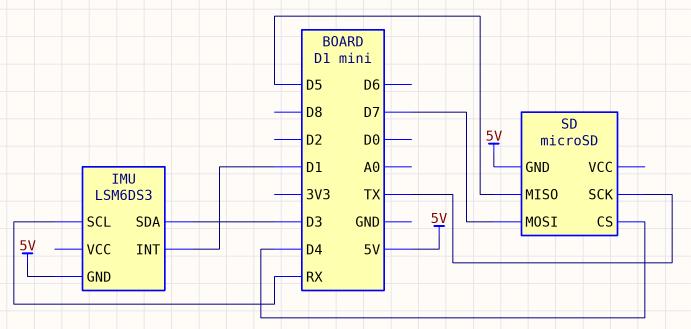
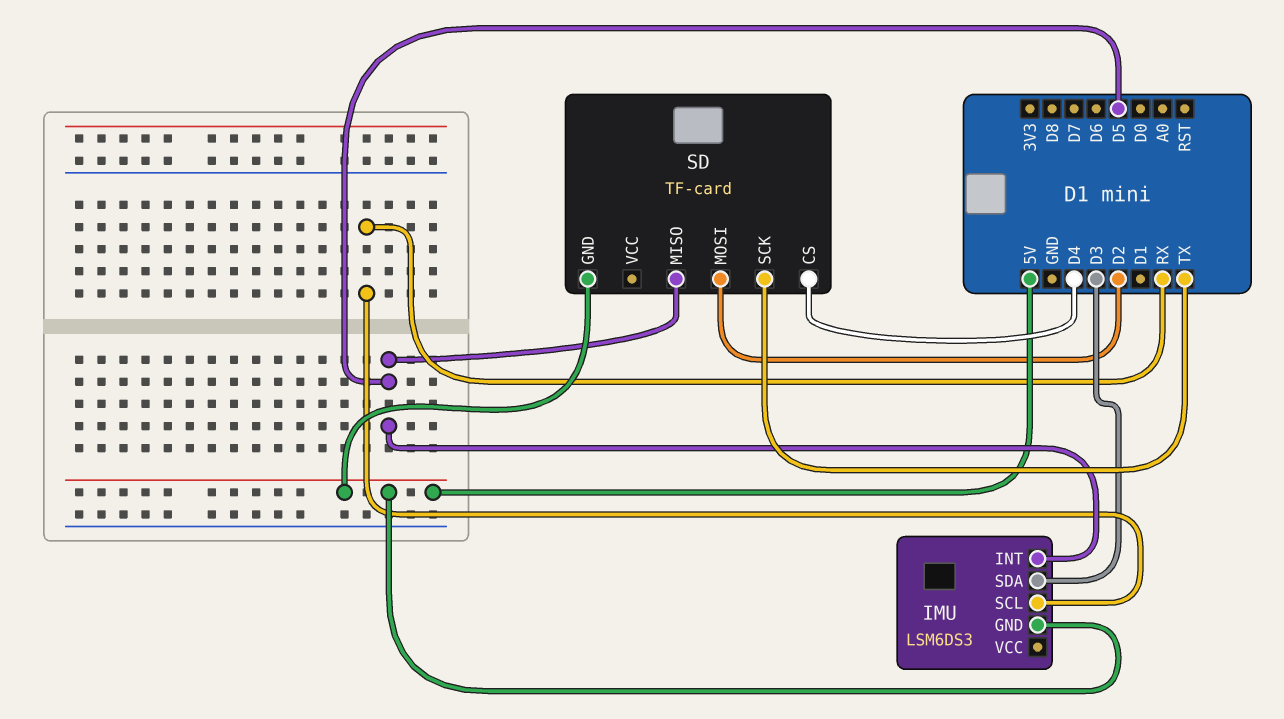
IMU pin INT: D1 -> D5
SD: microSD -> TF-card
SD pin MOSI: D7 -> D2

